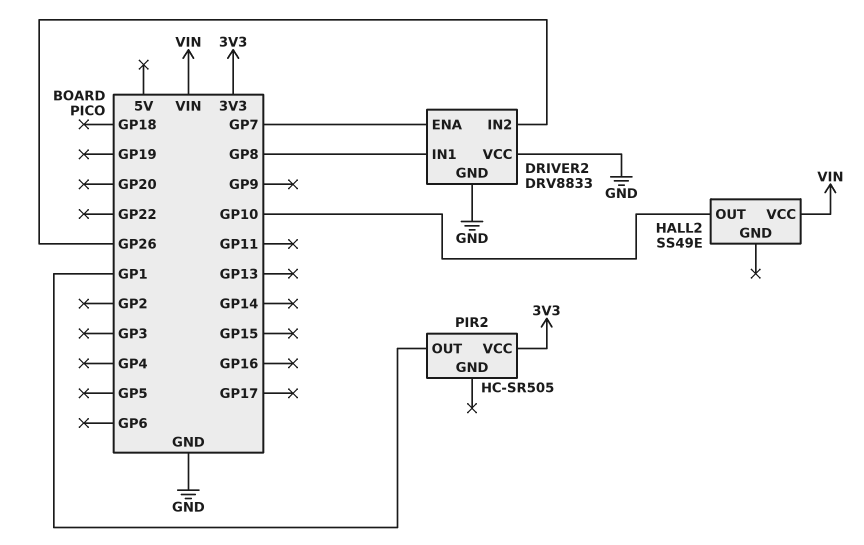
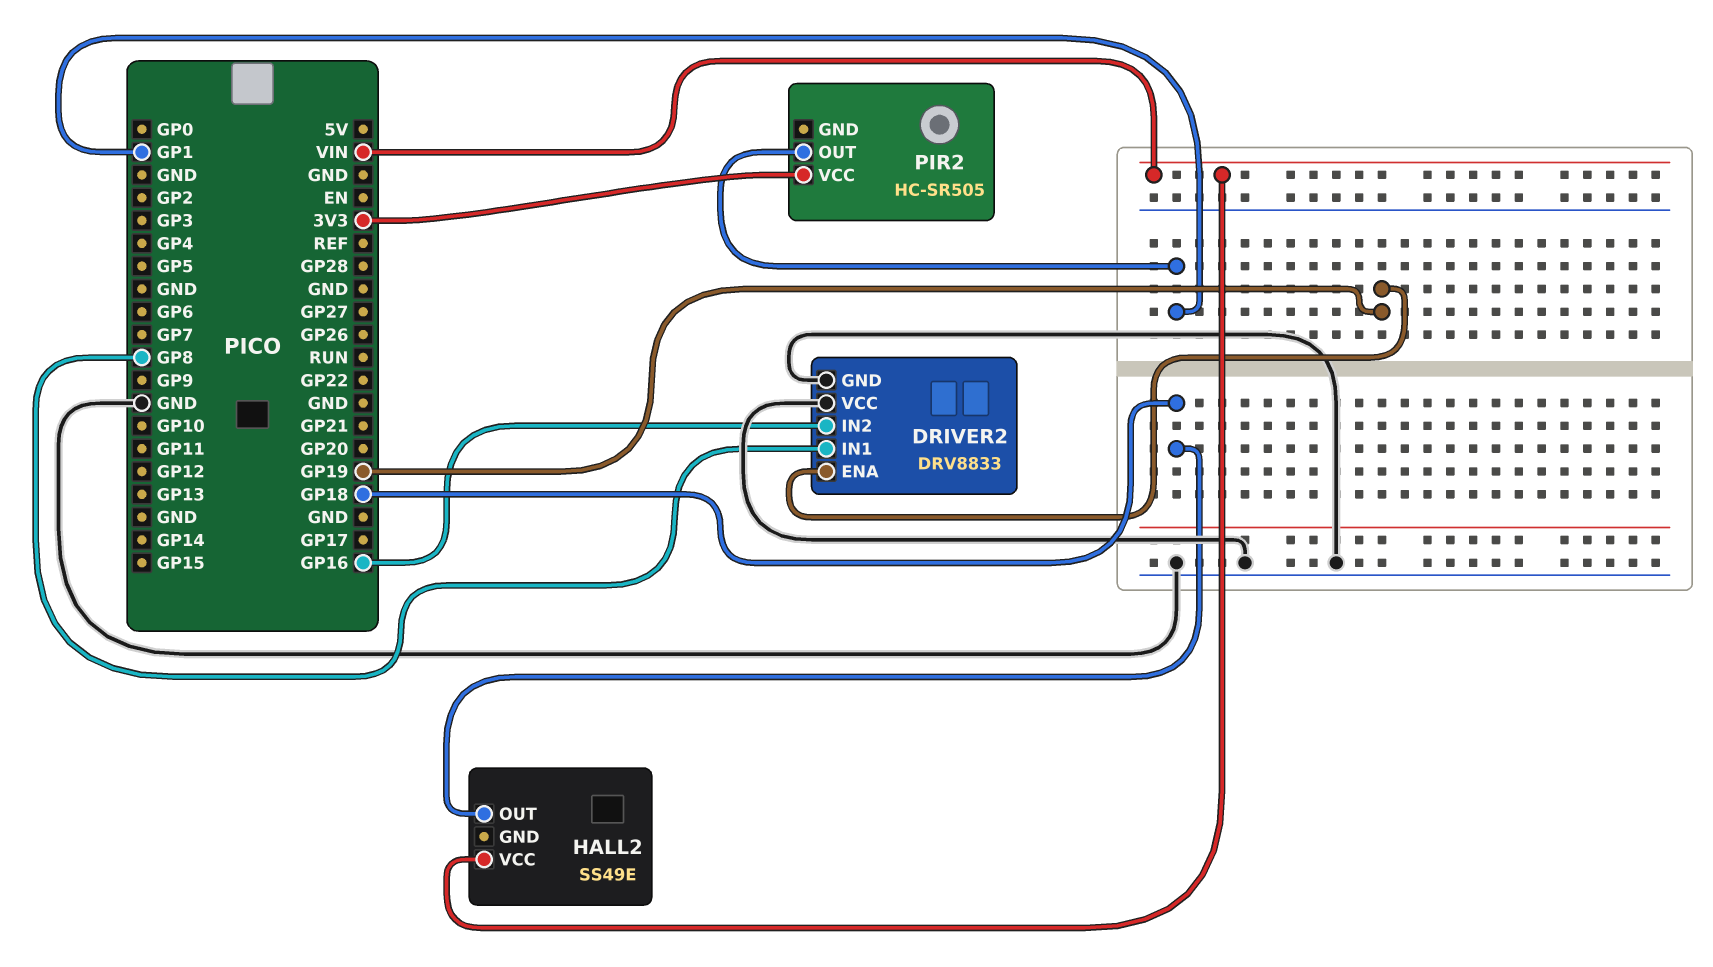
DRIVER2 pin ENA: GP7 -> GP19
DRIVER2 pin IN2: GP26 -> GP16
HALL2 pin OUT: GP10 -> GP18

